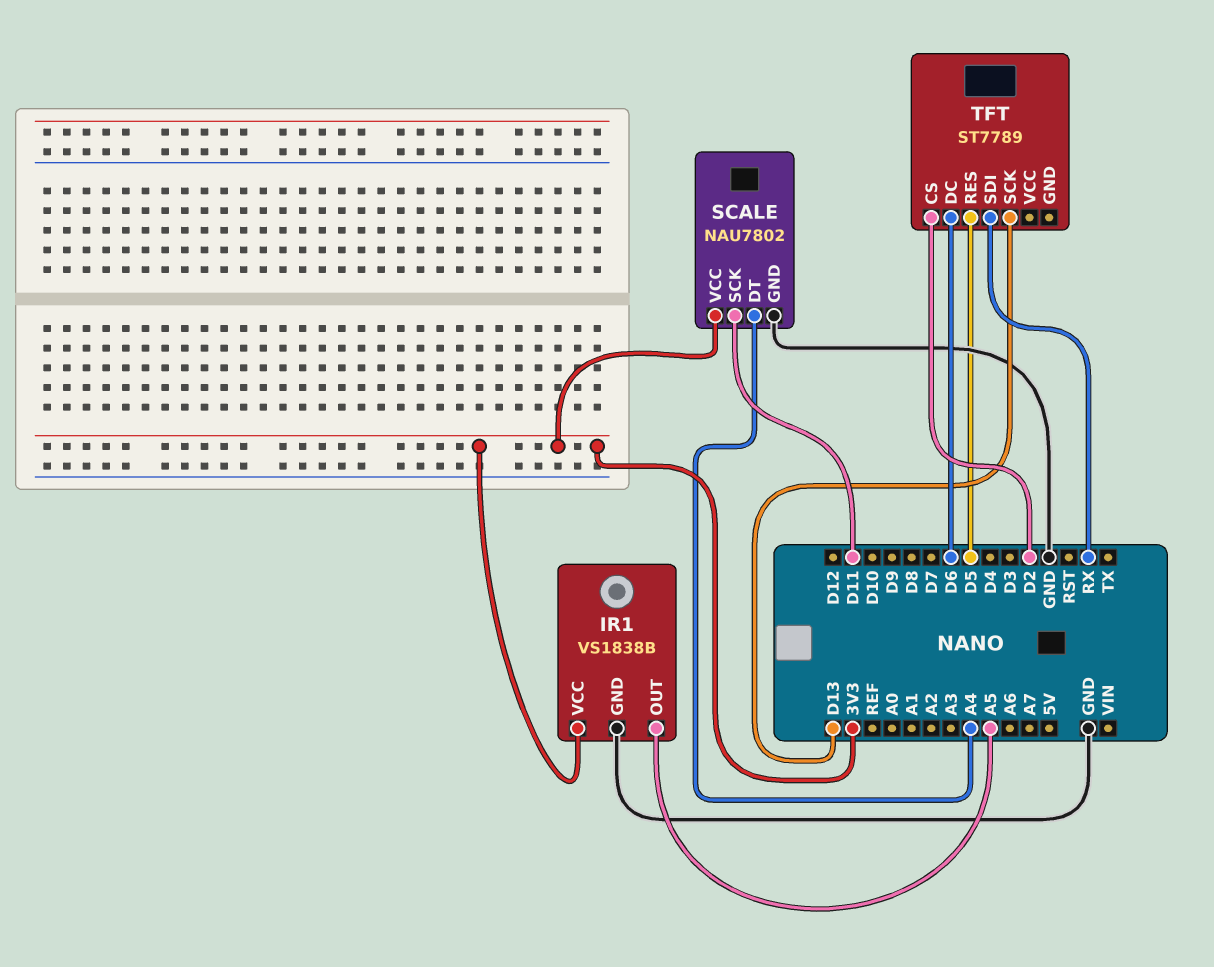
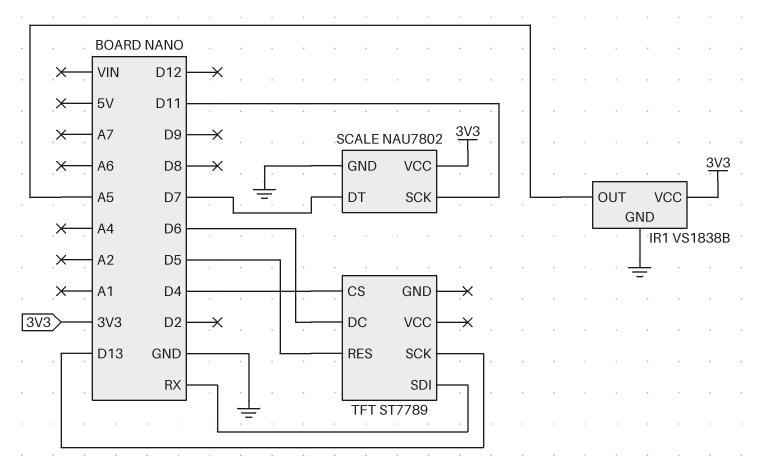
SCALE pin DT: A4 -> D7
TFT pin CS: D2 -> D4

